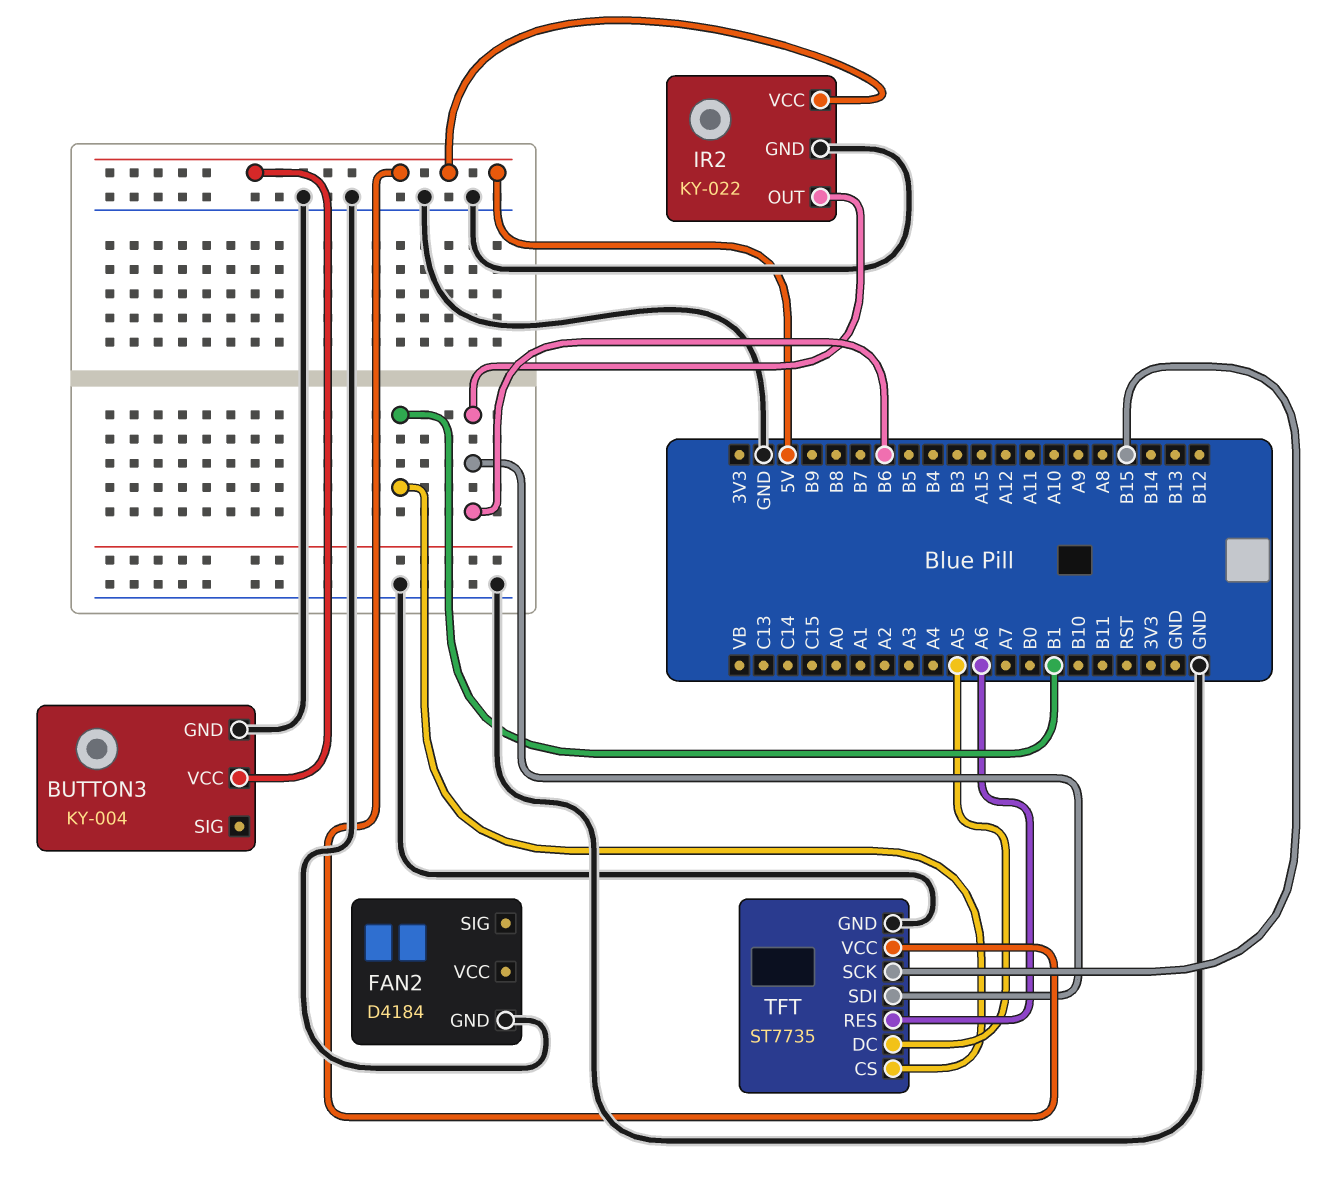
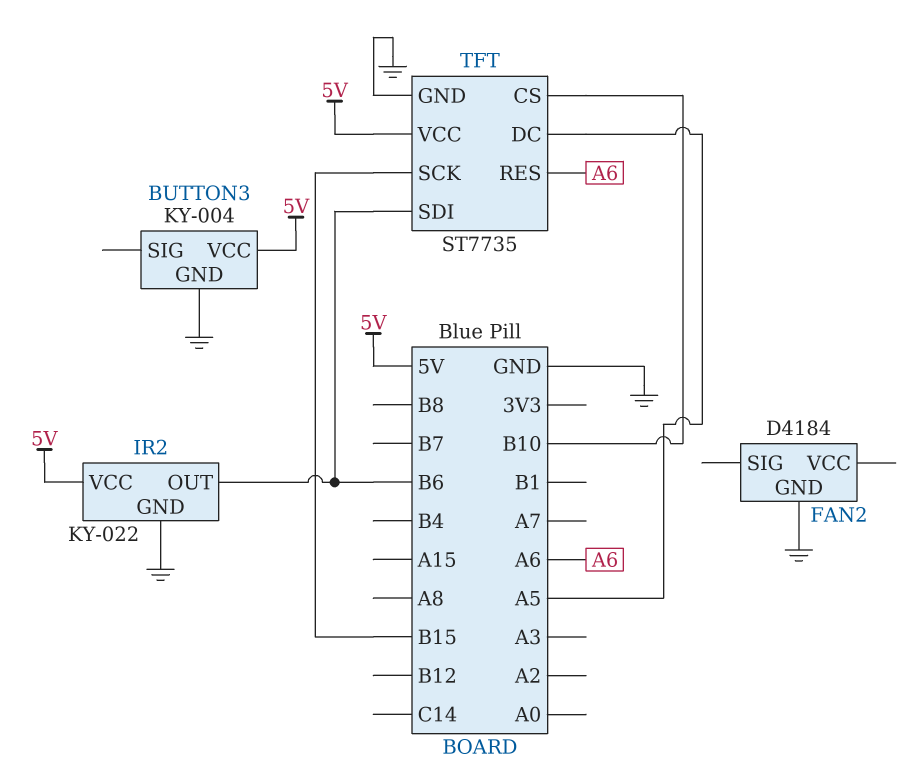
TFT pin CS: B1 -> B10

